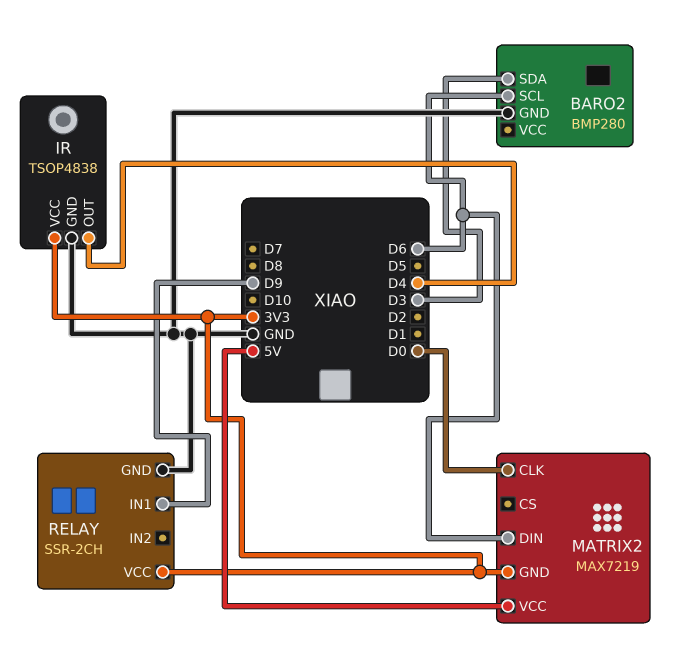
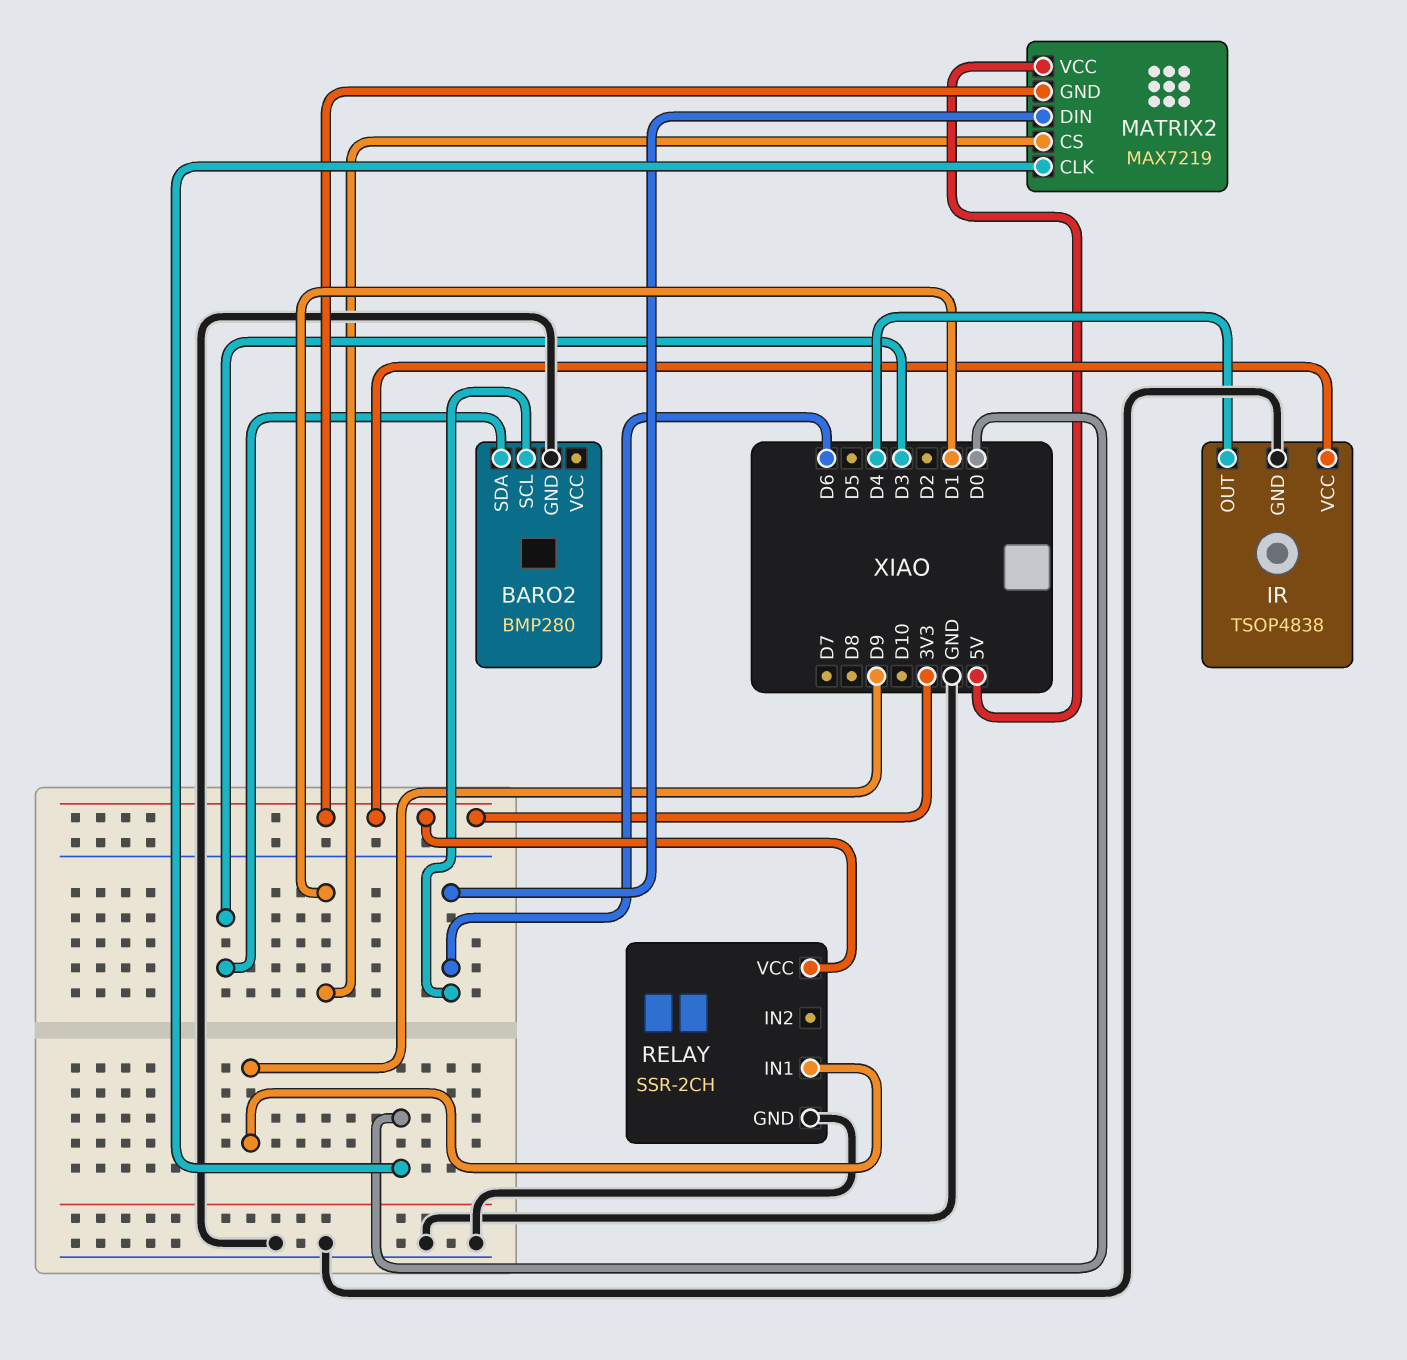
MATRIX2 pin CS: none -> D1

